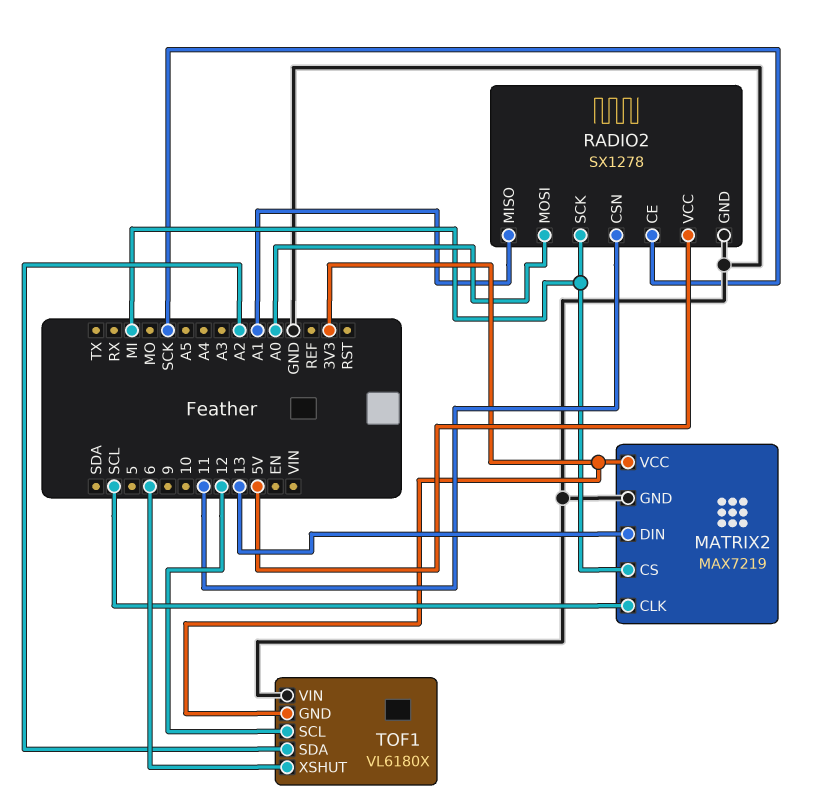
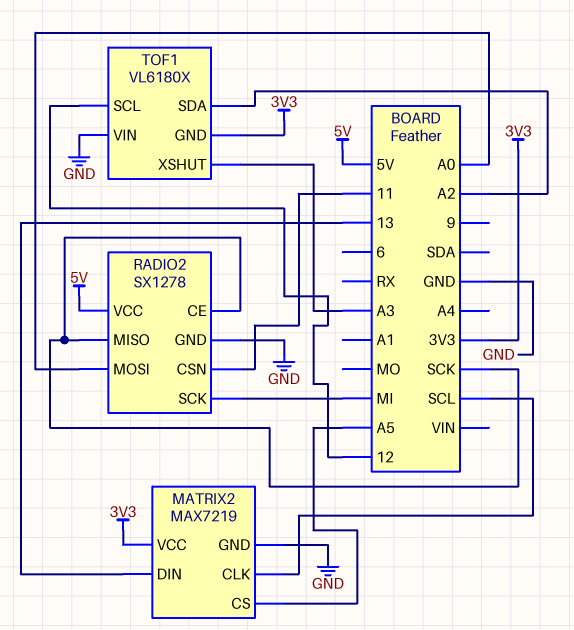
MATRIX2 pin CS: MI -> A5
RADIO2 pin MISO: A1 -> SCK
TOF1 pin XSHUT: 6 -> A3

